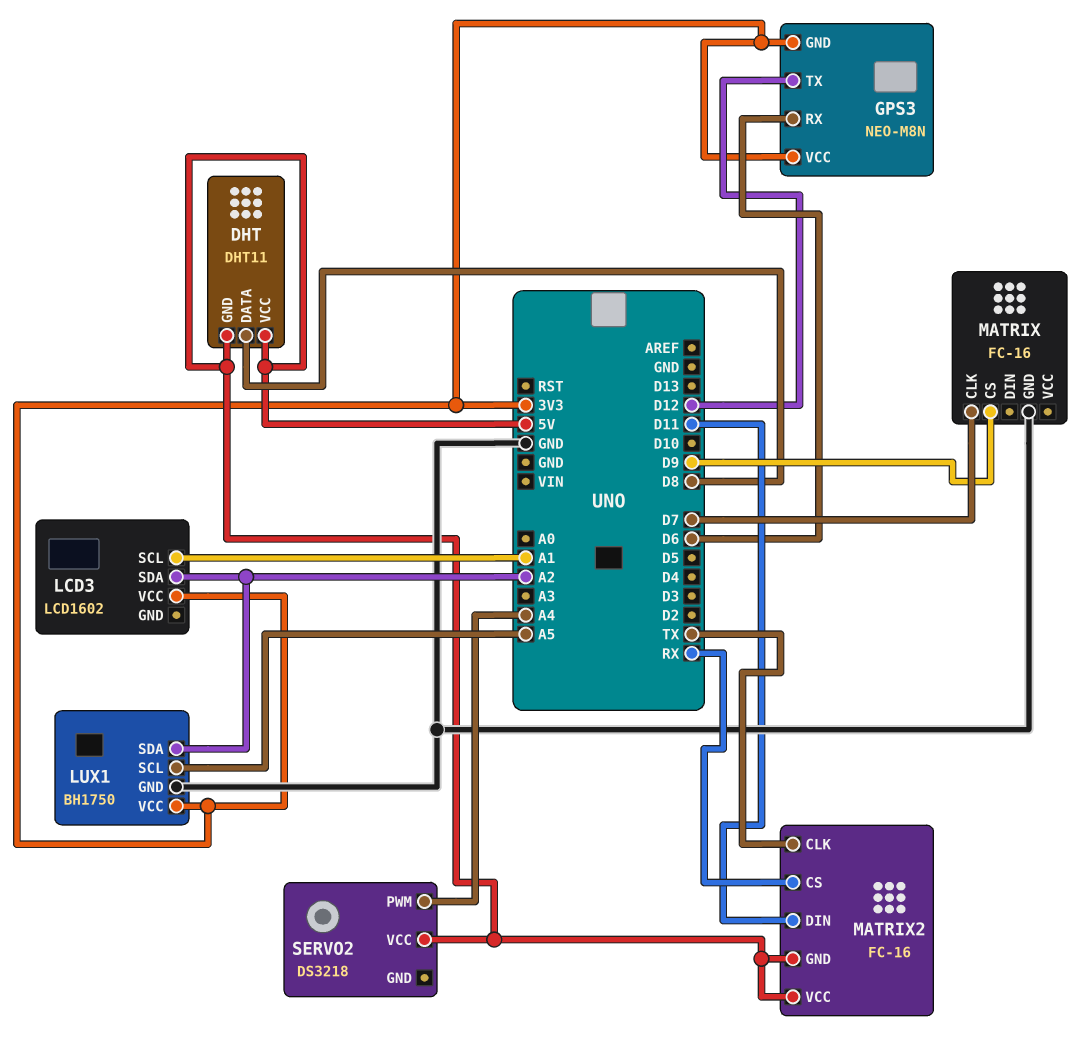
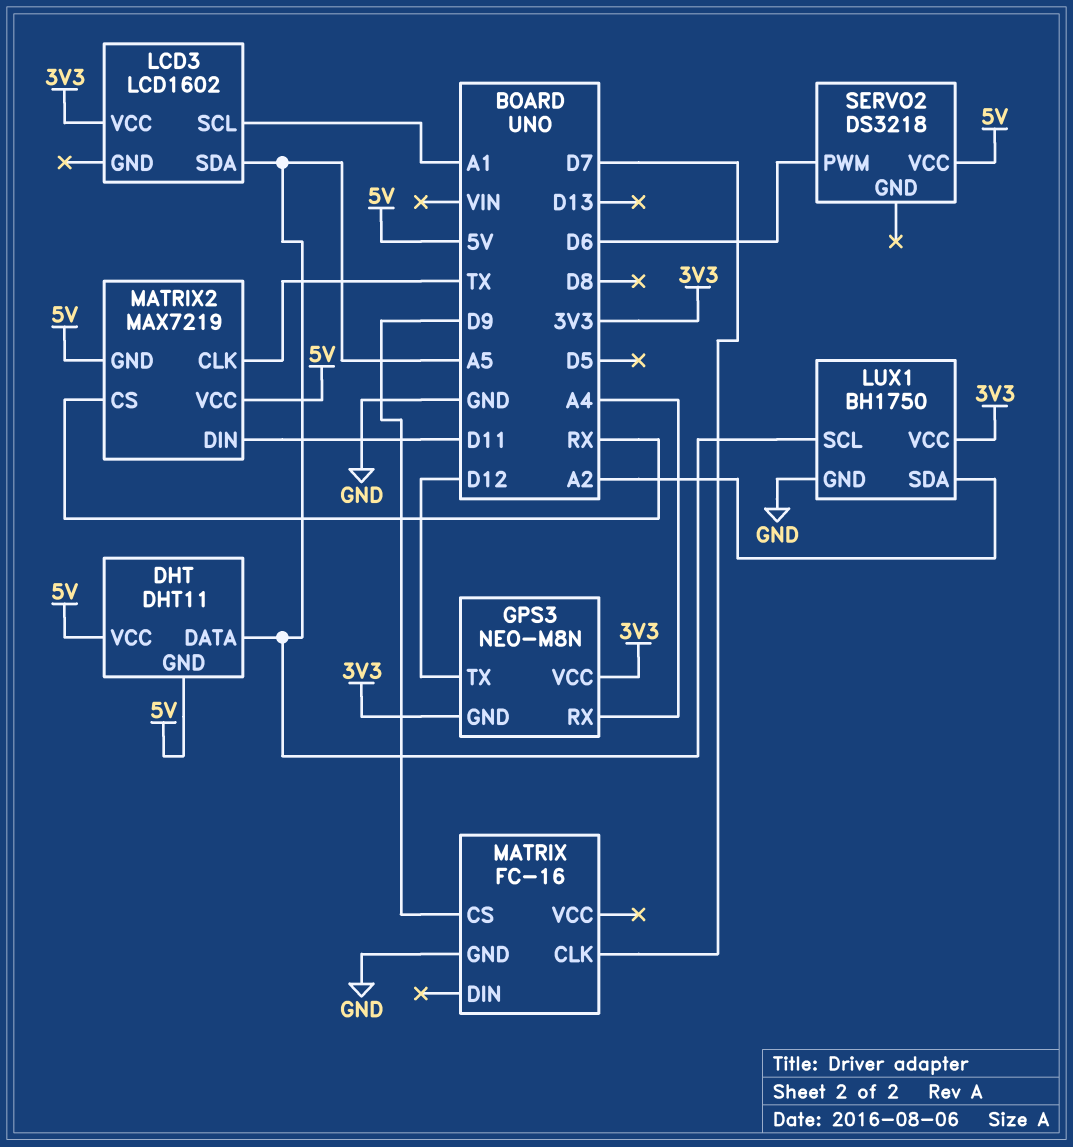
DHT pin DATA: D8 -> A5
GPS3 pin RX: D6 -> A4
LCD3 pin SDA: A2 -> A5
MATRIX2: FC-16 -> MAX7219
SERVO2 pin PWM: A4 -> D6

